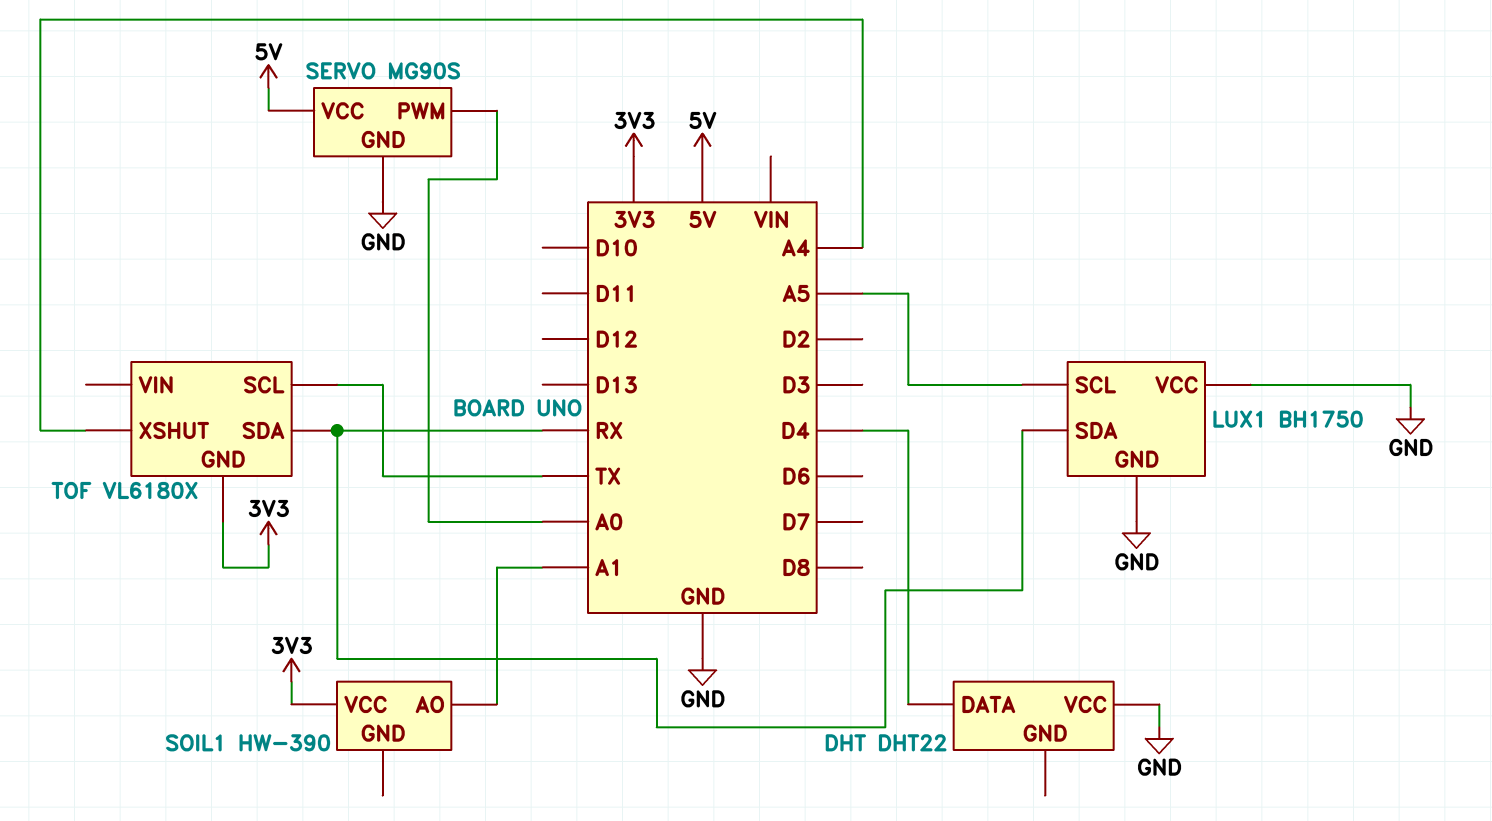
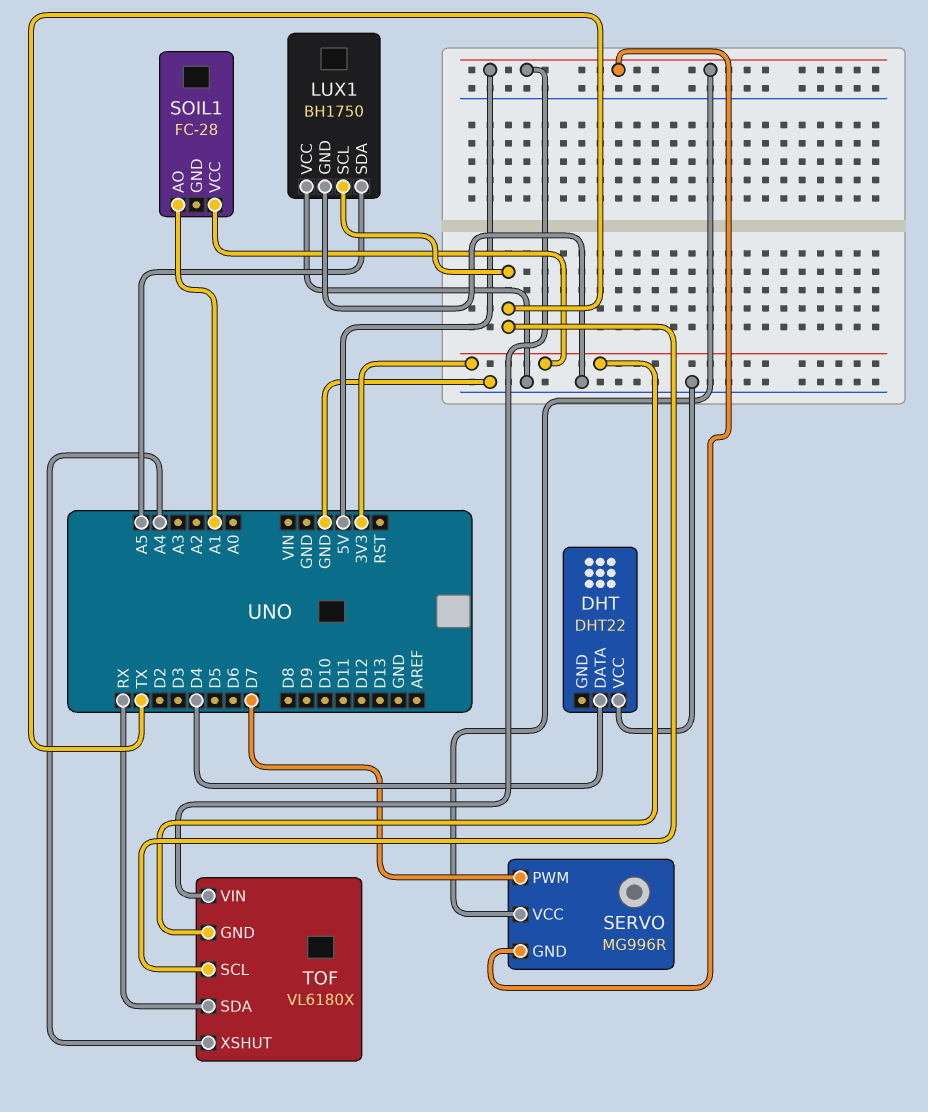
LUX1 pin SCL: A5 -> TX
LUX1 pin SDA: RX -> A5
SERVO: MG90S -> MG996R
SERVO pin GND: GND -> 5V
SERVO pin PWM: A0 -> D7
SOIL1: HW-390 -> FC-28
TOF pin VIN: none -> 5V

